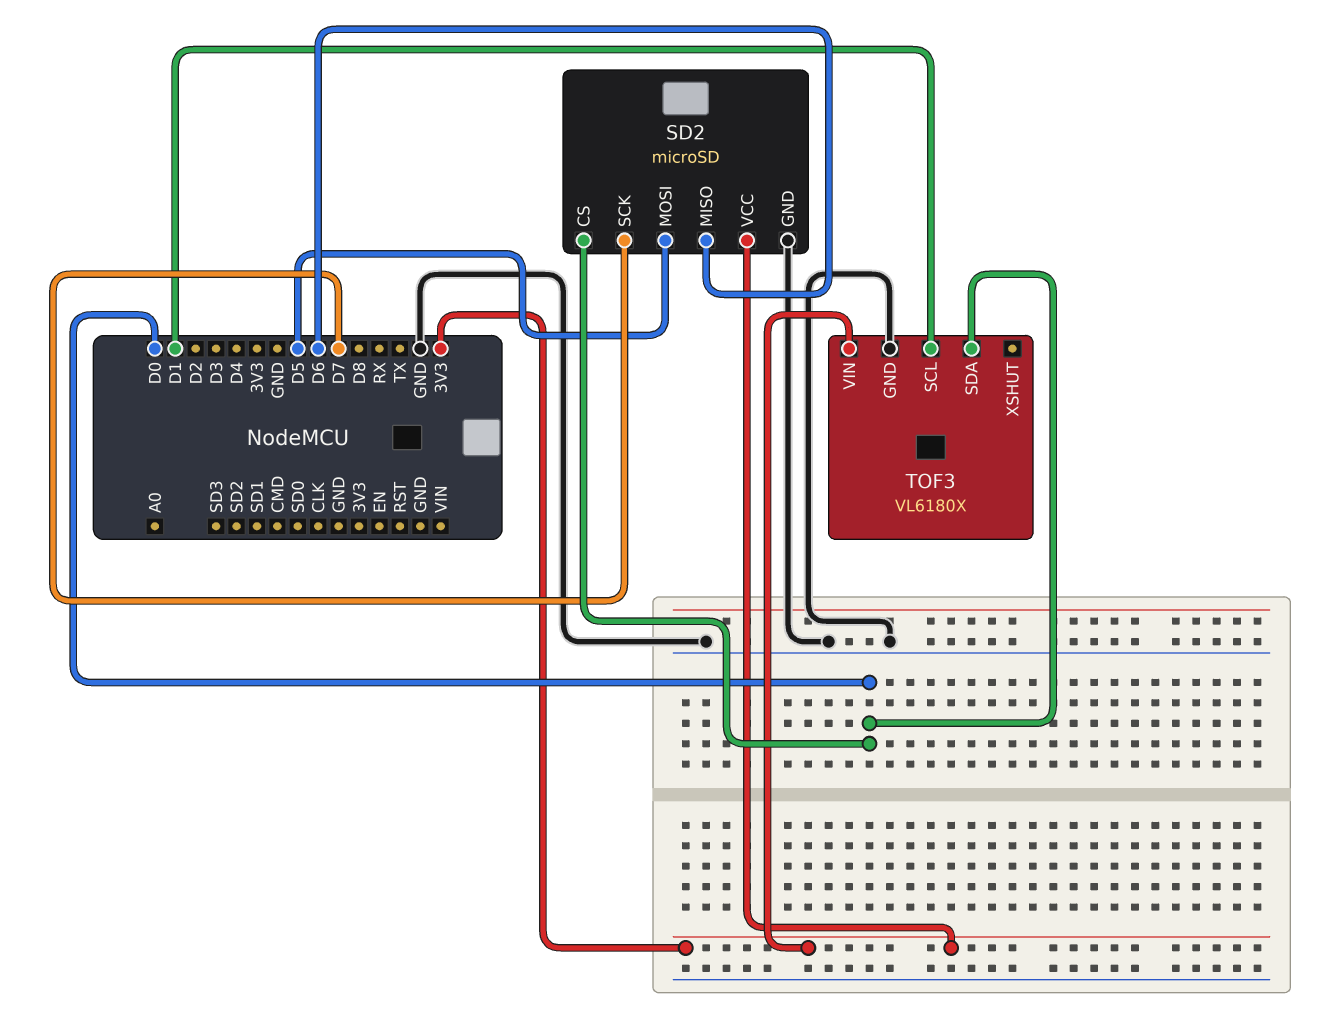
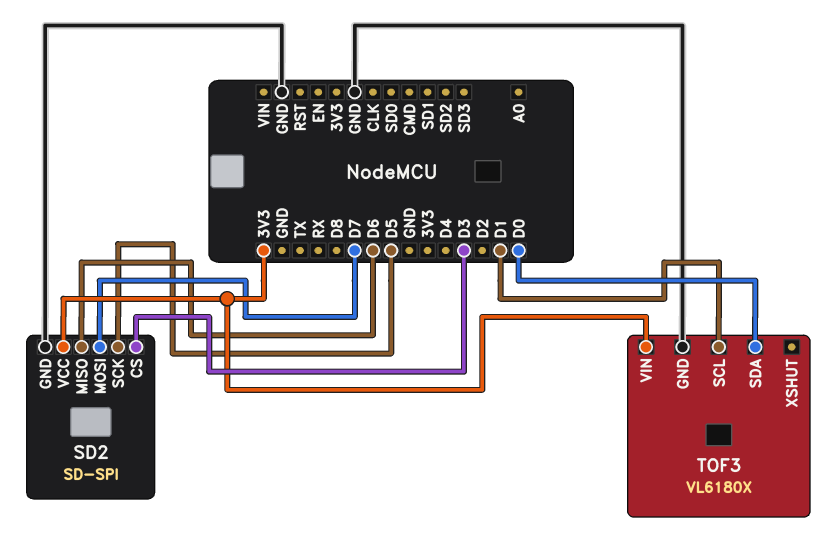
SD2: microSD -> SD-SPI
SD2 pin CS: D0 -> D3
SD2 pin MOSI: D5 -> D7
SD2 pin SCK: D7 -> D5

